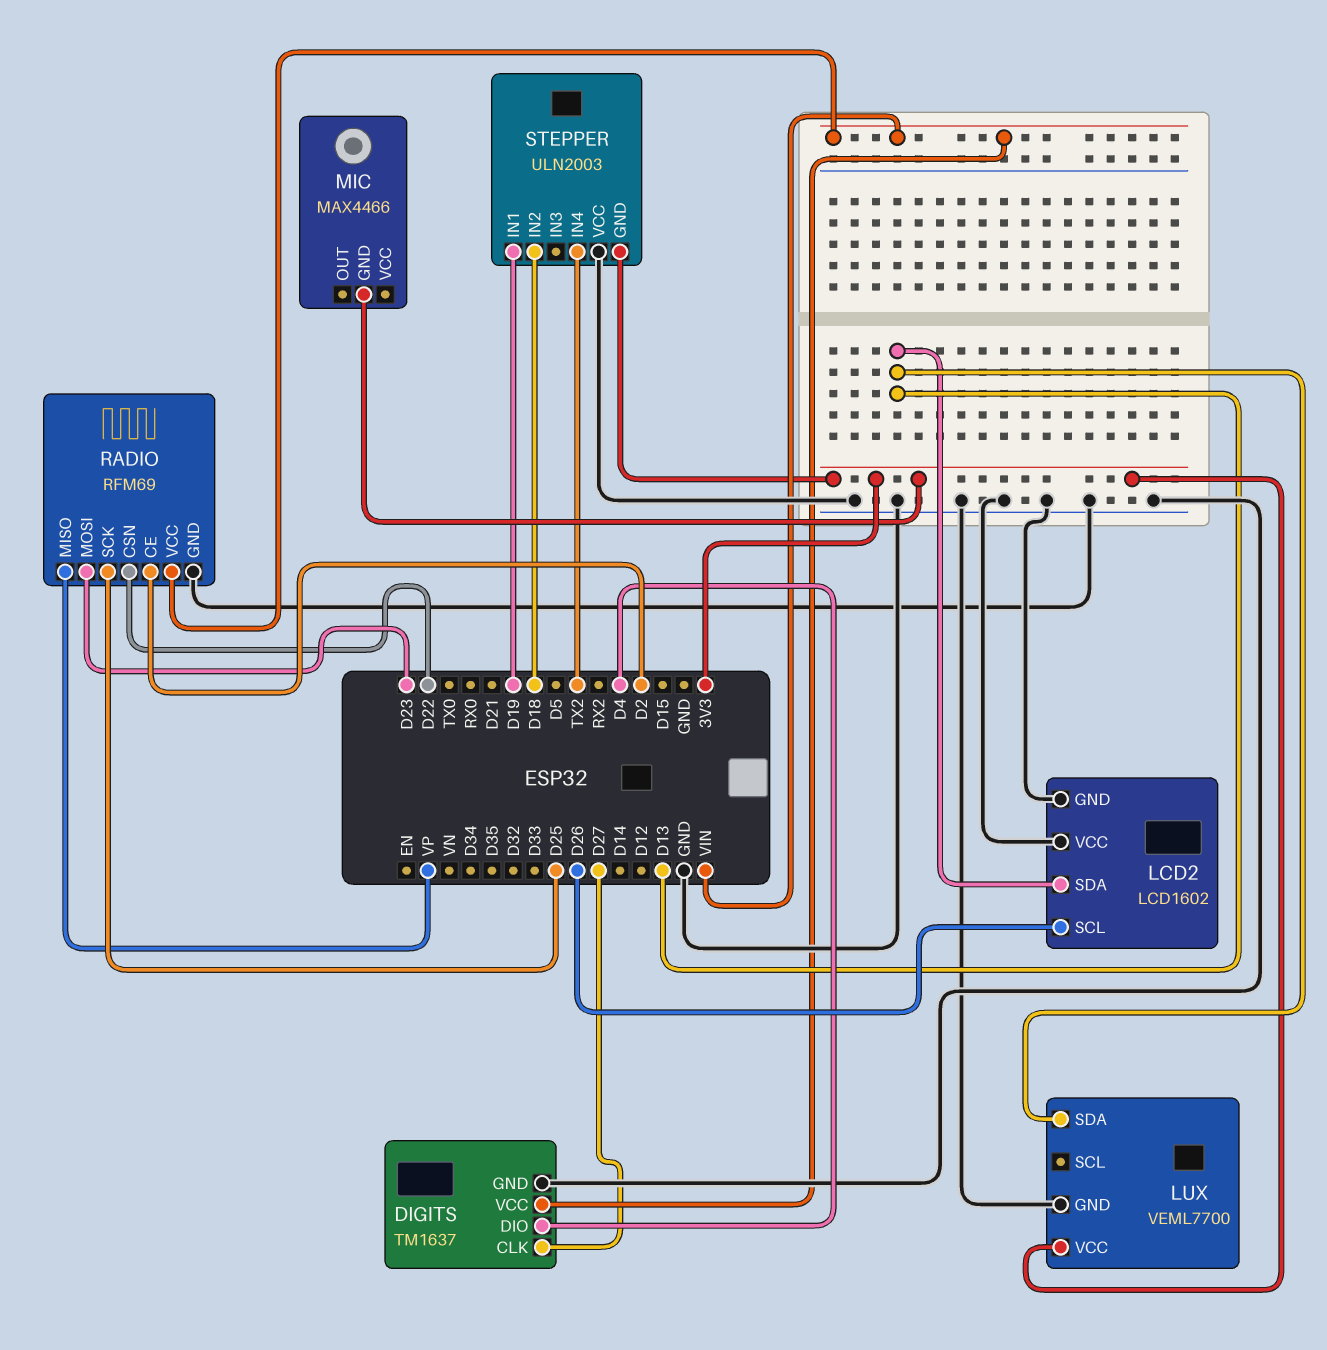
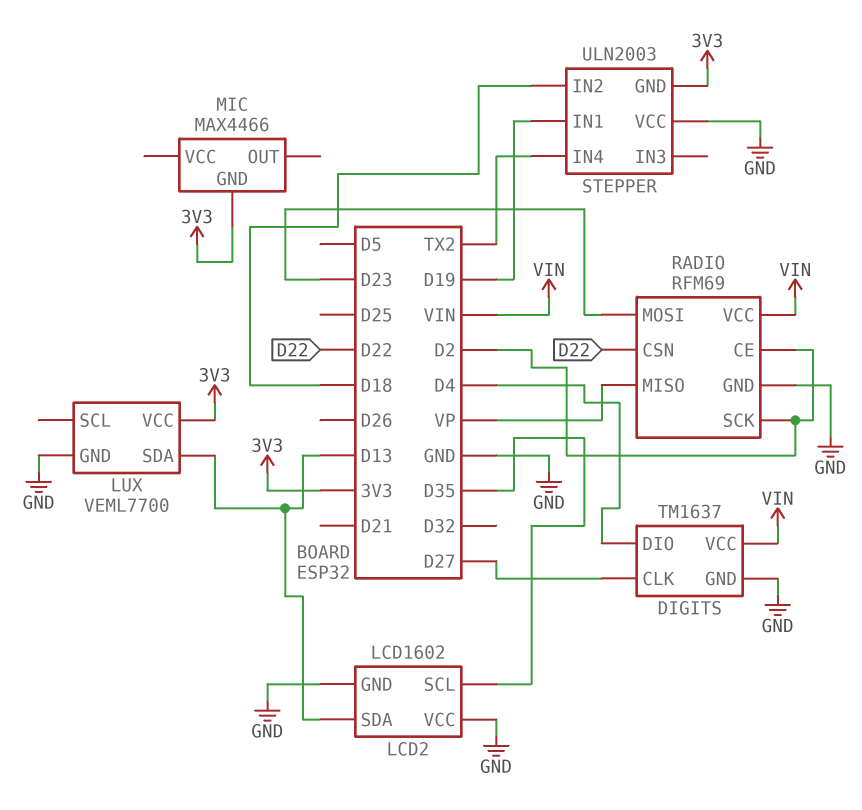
LCD2 pin SCL: D26 -> D35
RADIO pin SCK: D25 -> D2

